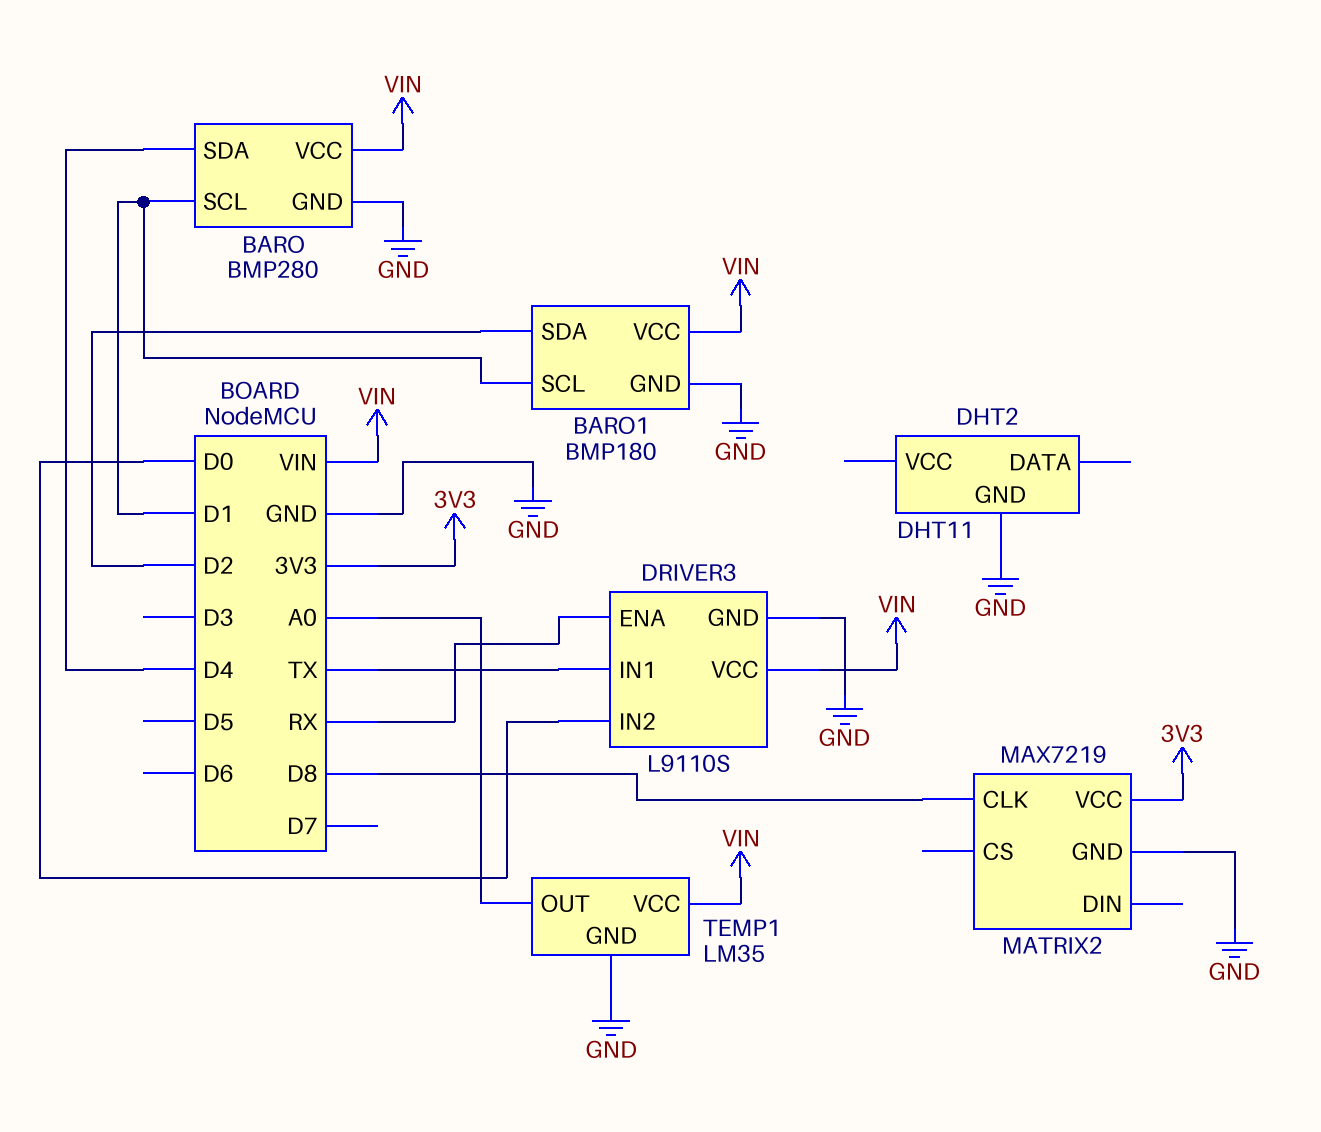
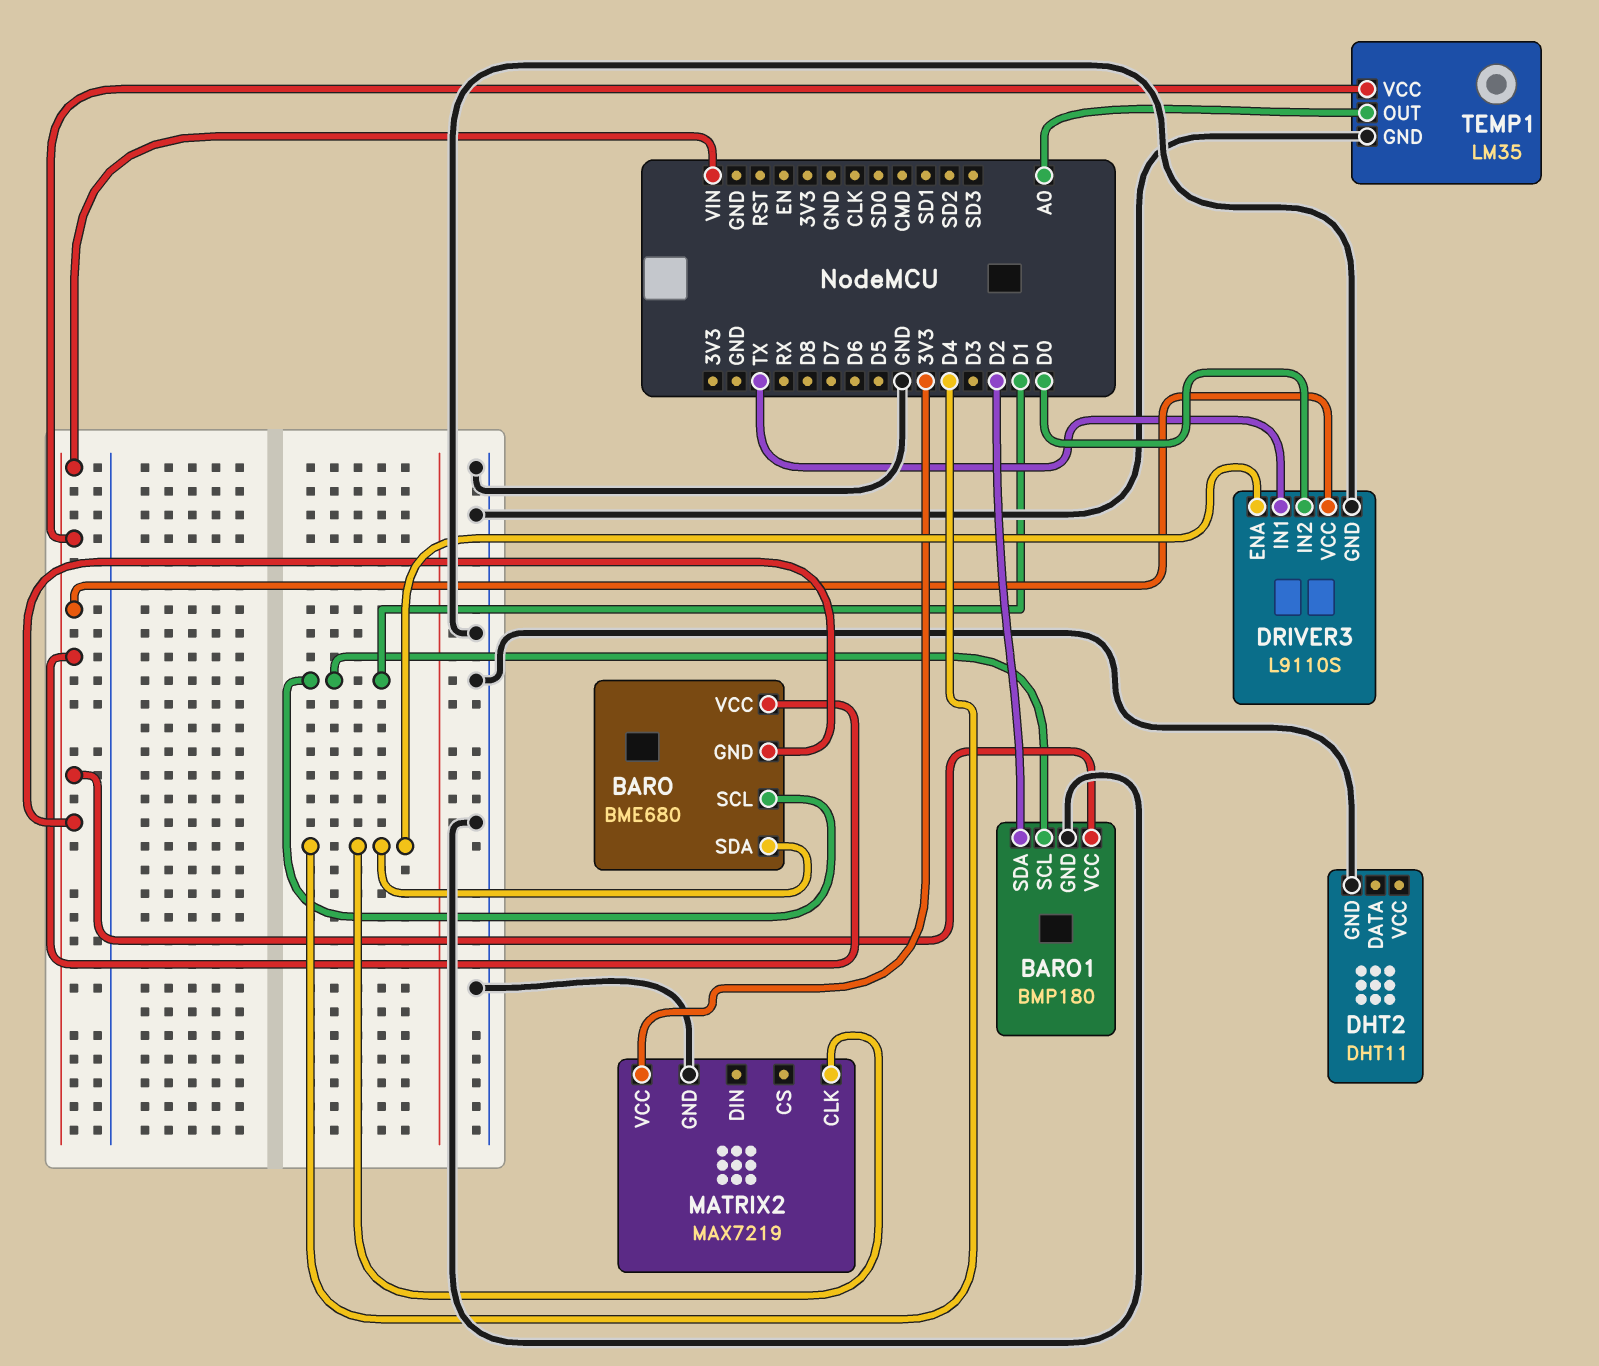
BARO: BMP280 -> BME680
BARO pin GND: GND -> VIN
DRIVER3 pin ENA: RX -> D4
MATRIX2 pin CLK: D8 -> D4

